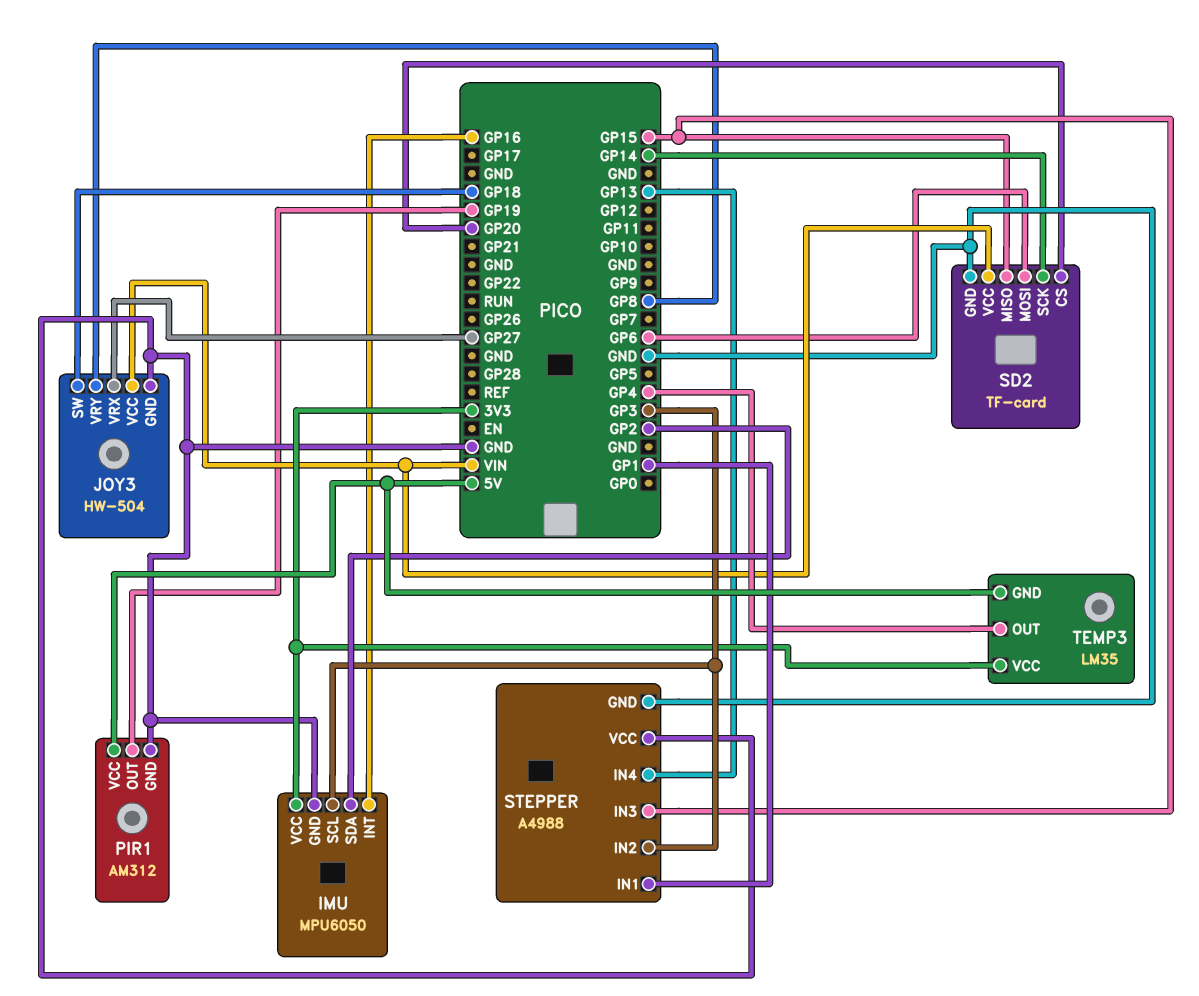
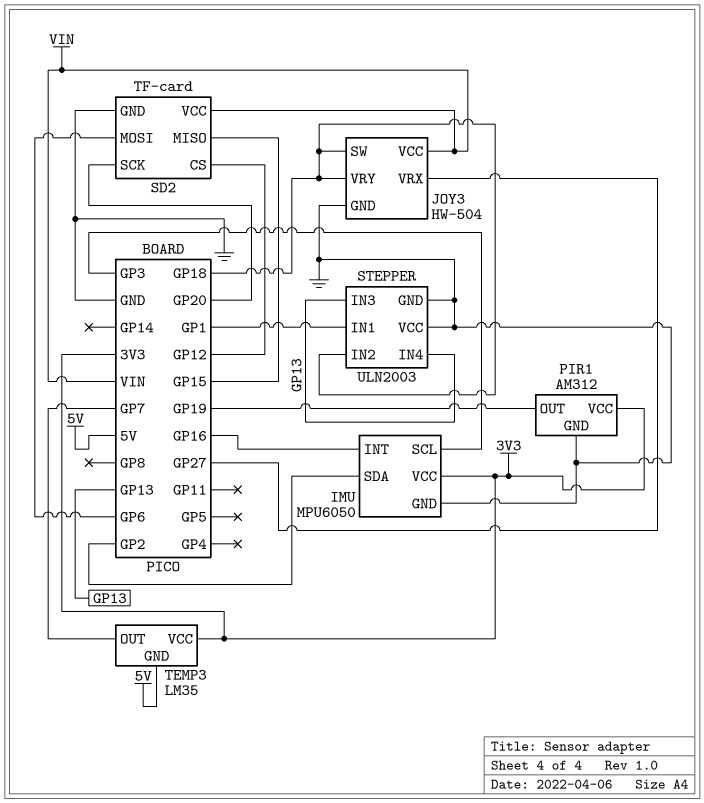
JOY3 pin VRY: GP8 -> GP18
PIR1 pin VCC: 5V -> 3V3
SD2 pin CS: GP20 -> GP12
SD2 pin SCK: GP14 -> GP20
STEPPER: A4988 -> ULN2003
STEPPER pin IN2: GP3 -> GP18
STEPPER pin IN3: GP15 -> GP13
TEMP3 pin OUT: GP4 -> GP7

